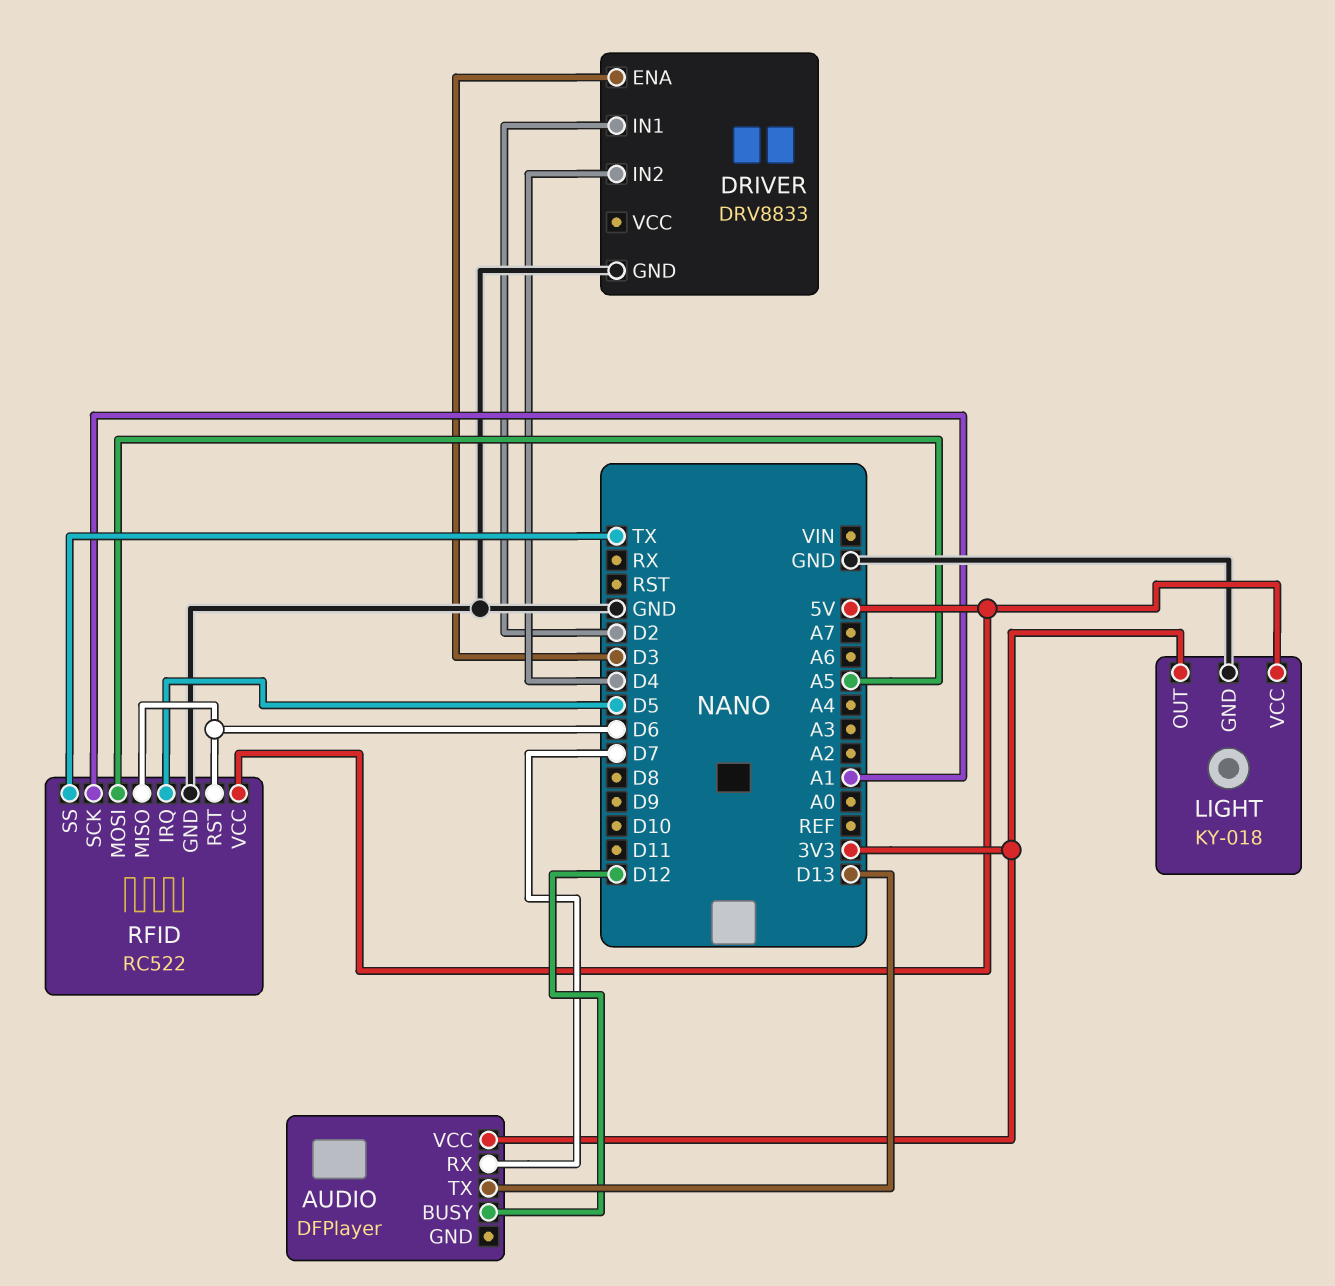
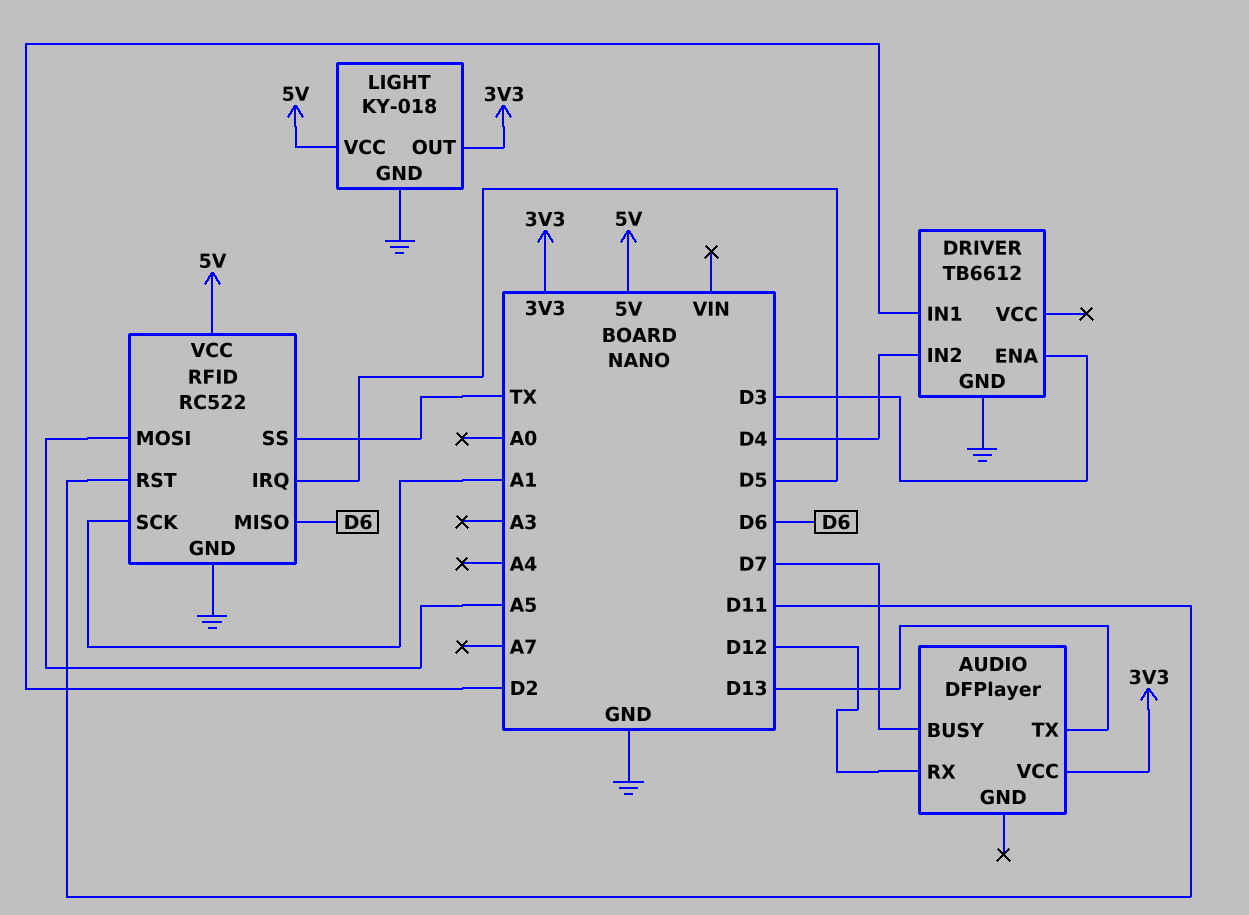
AUDIO pin BUSY: D12 -> D7
AUDIO pin RX: D7 -> D12
DRIVER: DRV8833 -> TB6612
RFID pin RST: D6 -> D11

